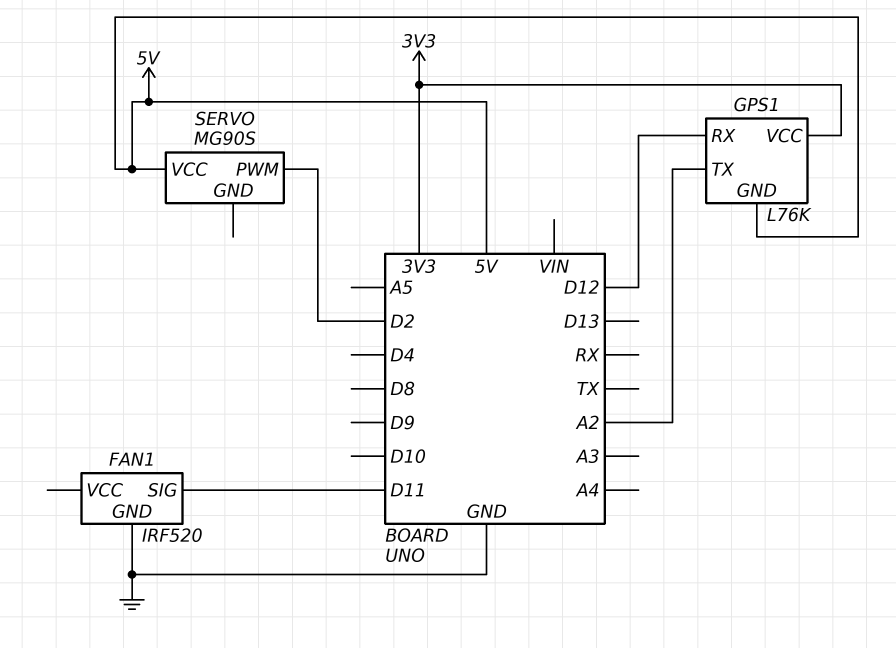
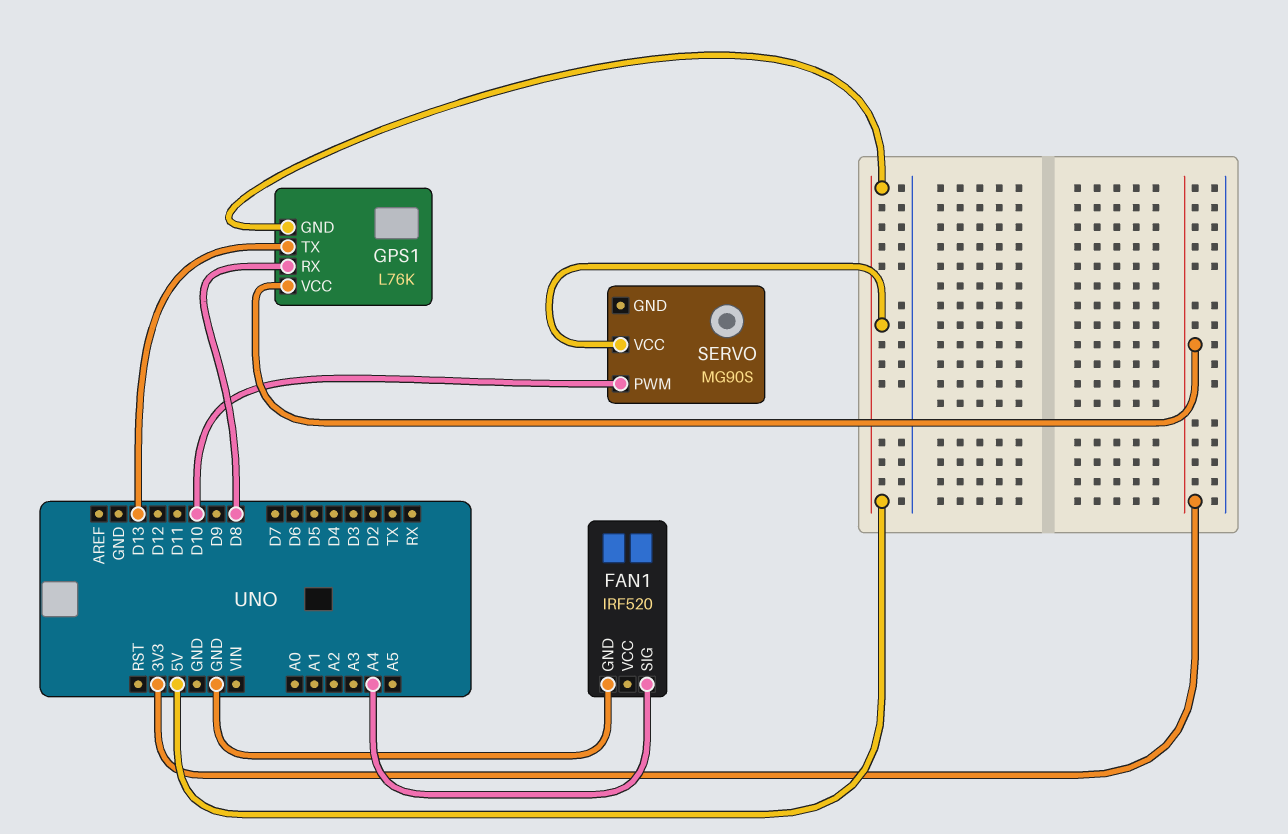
FAN1 pin SIG: D11 -> A4
GPS1 pin RX: D12 -> D8
GPS1 pin TX: A2 -> D13
SERVO pin PWM: D2 -> D10

